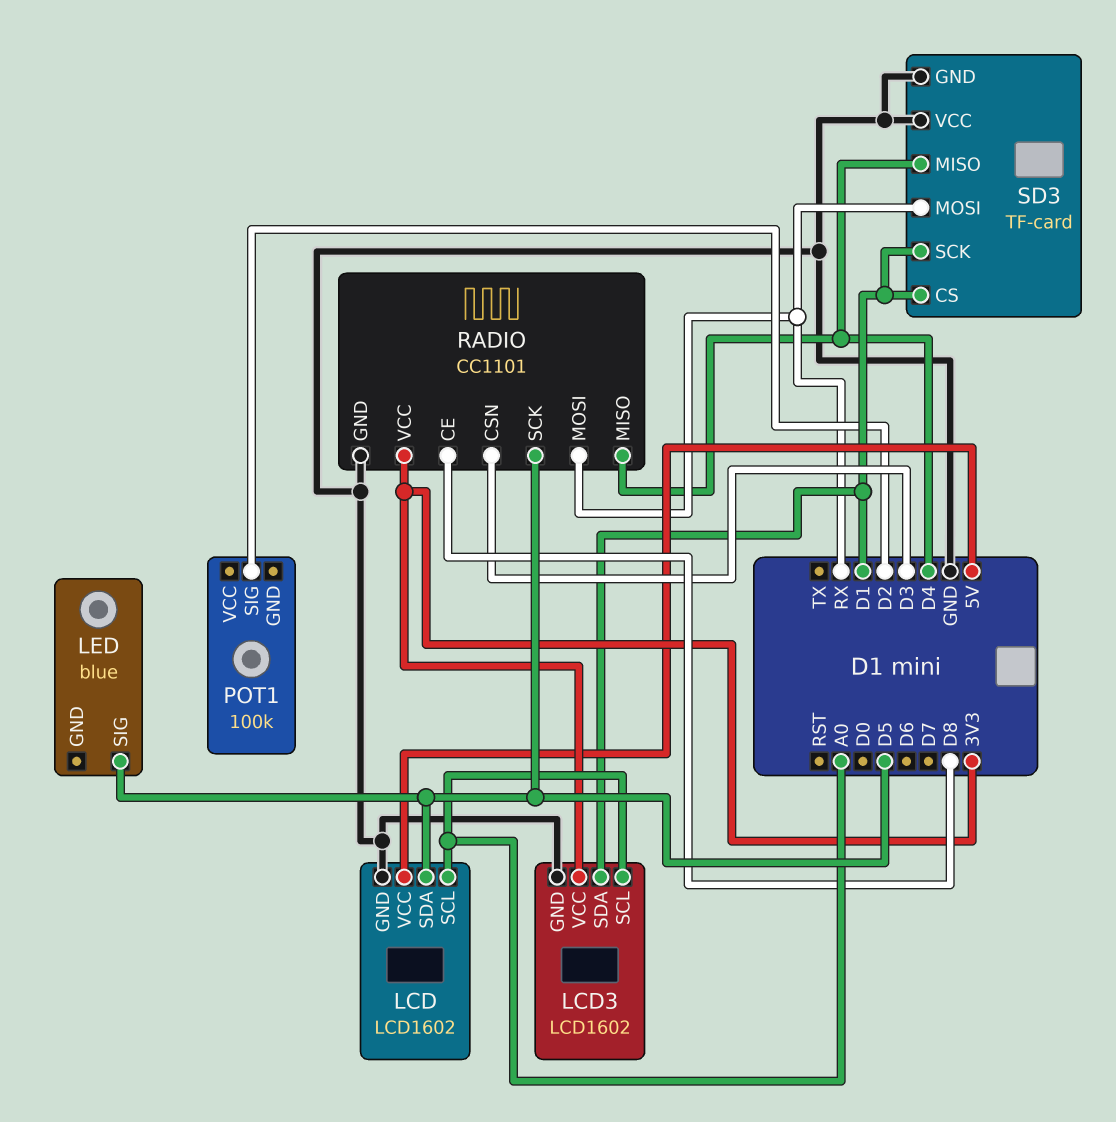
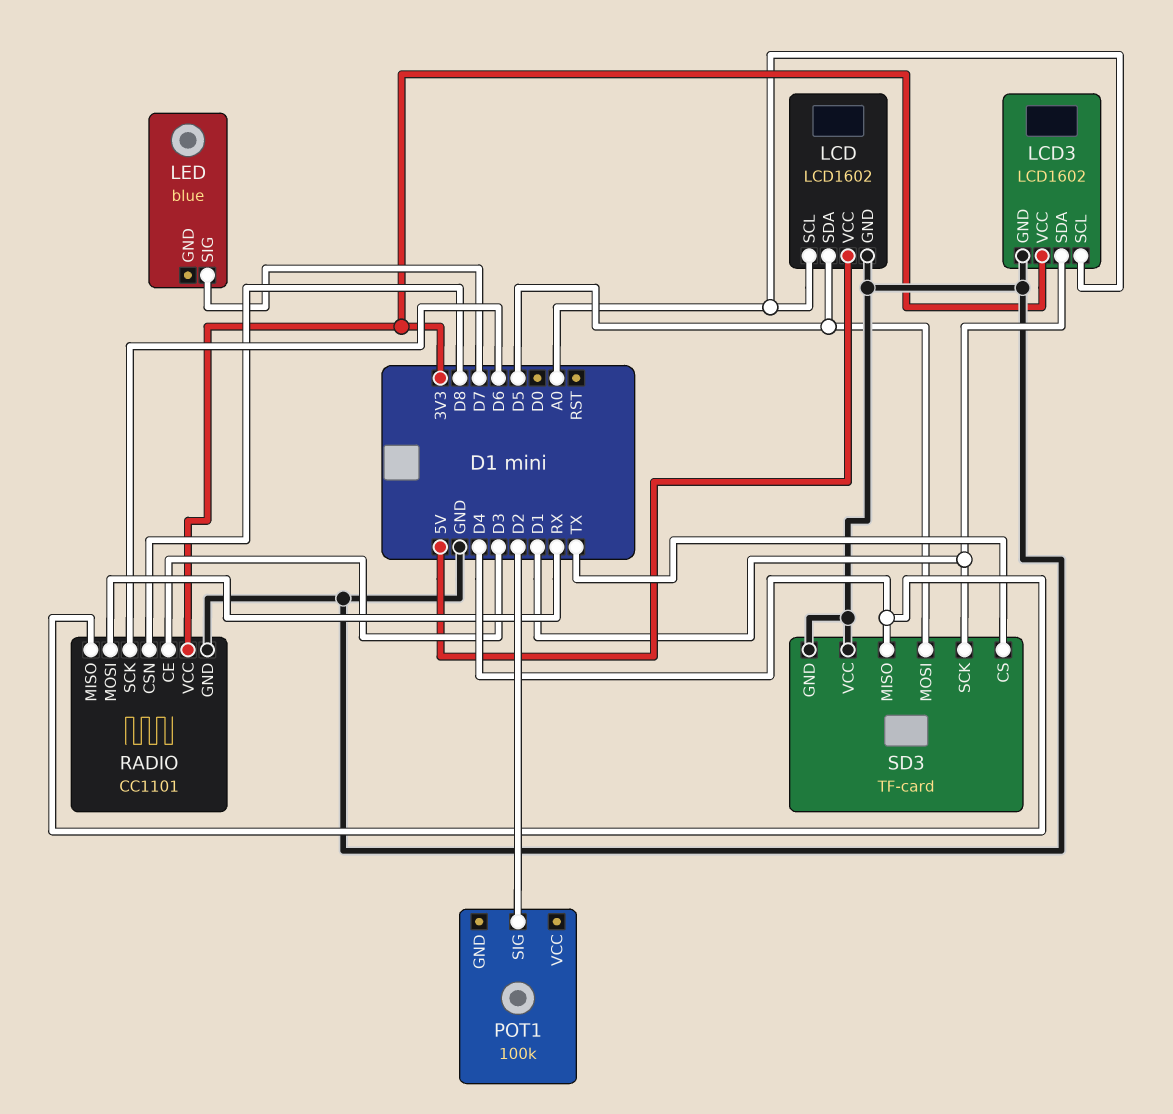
LED pin SIG: D5 -> D7
RADIO pin CE: D8 -> D3
RADIO pin CSN: D3 -> D8
RADIO pin SCK: D5 -> D6
SD3 pin CS: D1 -> TX
SD3 pin MOSI: RX -> D5

